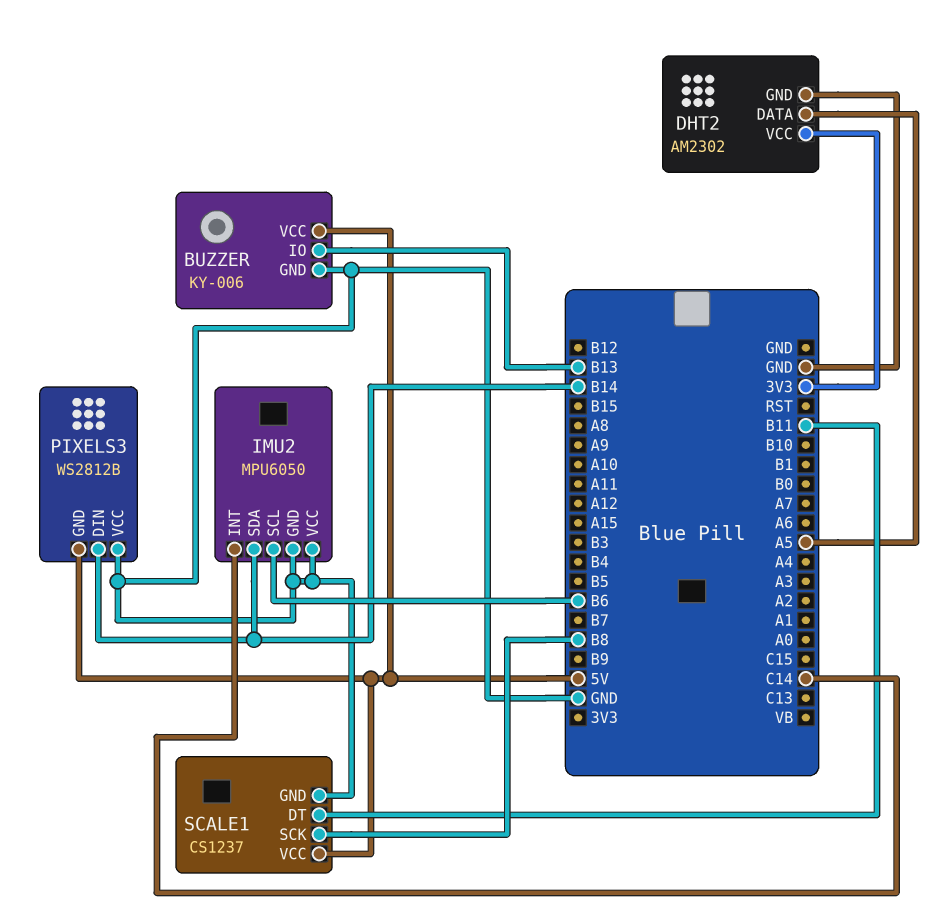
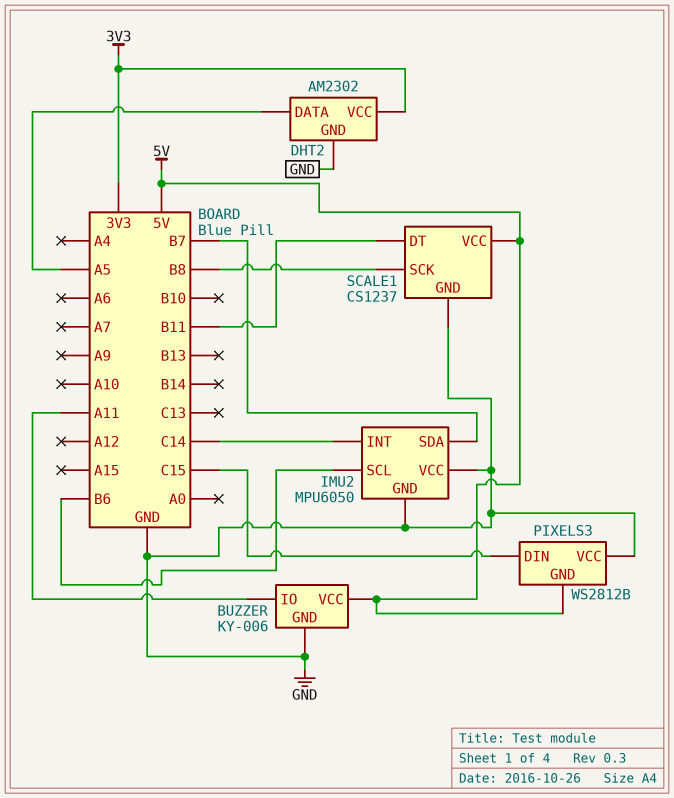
BUZZER pin IO: B13 -> A11
IMU2 pin SDA: B14 -> B7
PIXELS3 pin DIN: B14 -> C15

